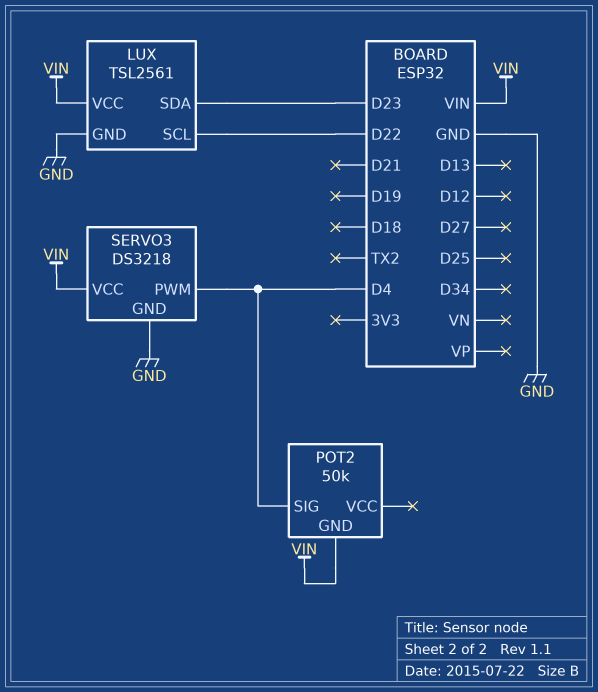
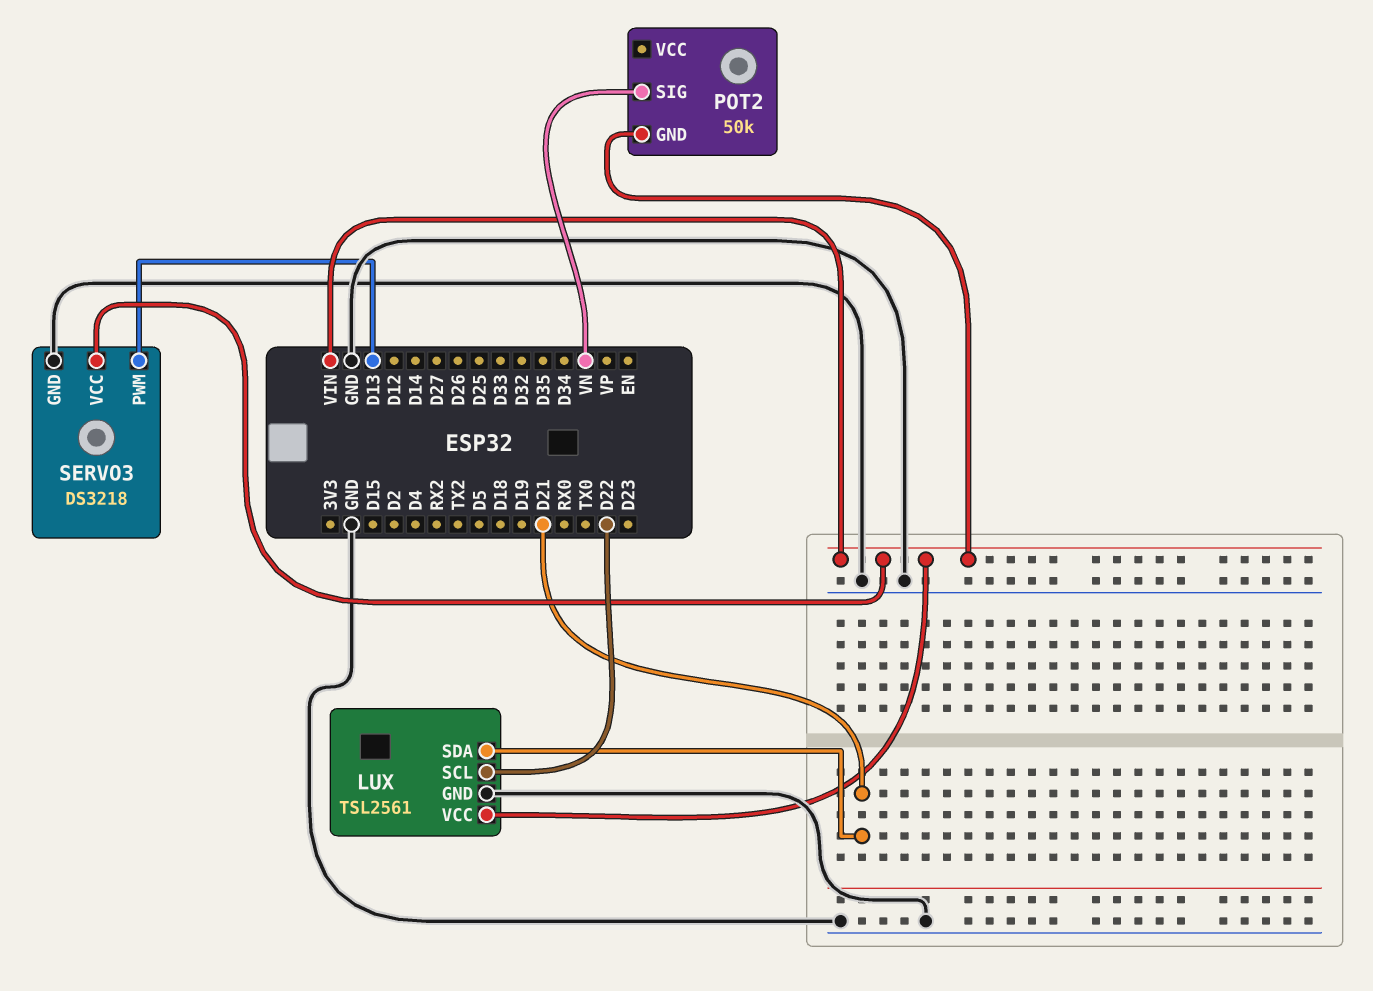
LUX pin SDA: D23 -> D21
POT2 pin SIG: D4 -> VN
SERVO3 pin PWM: D4 -> D13

